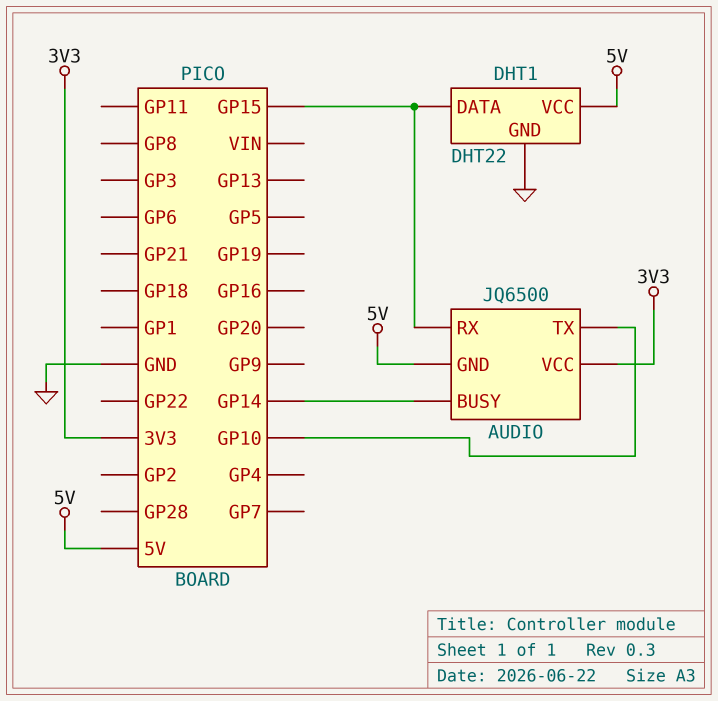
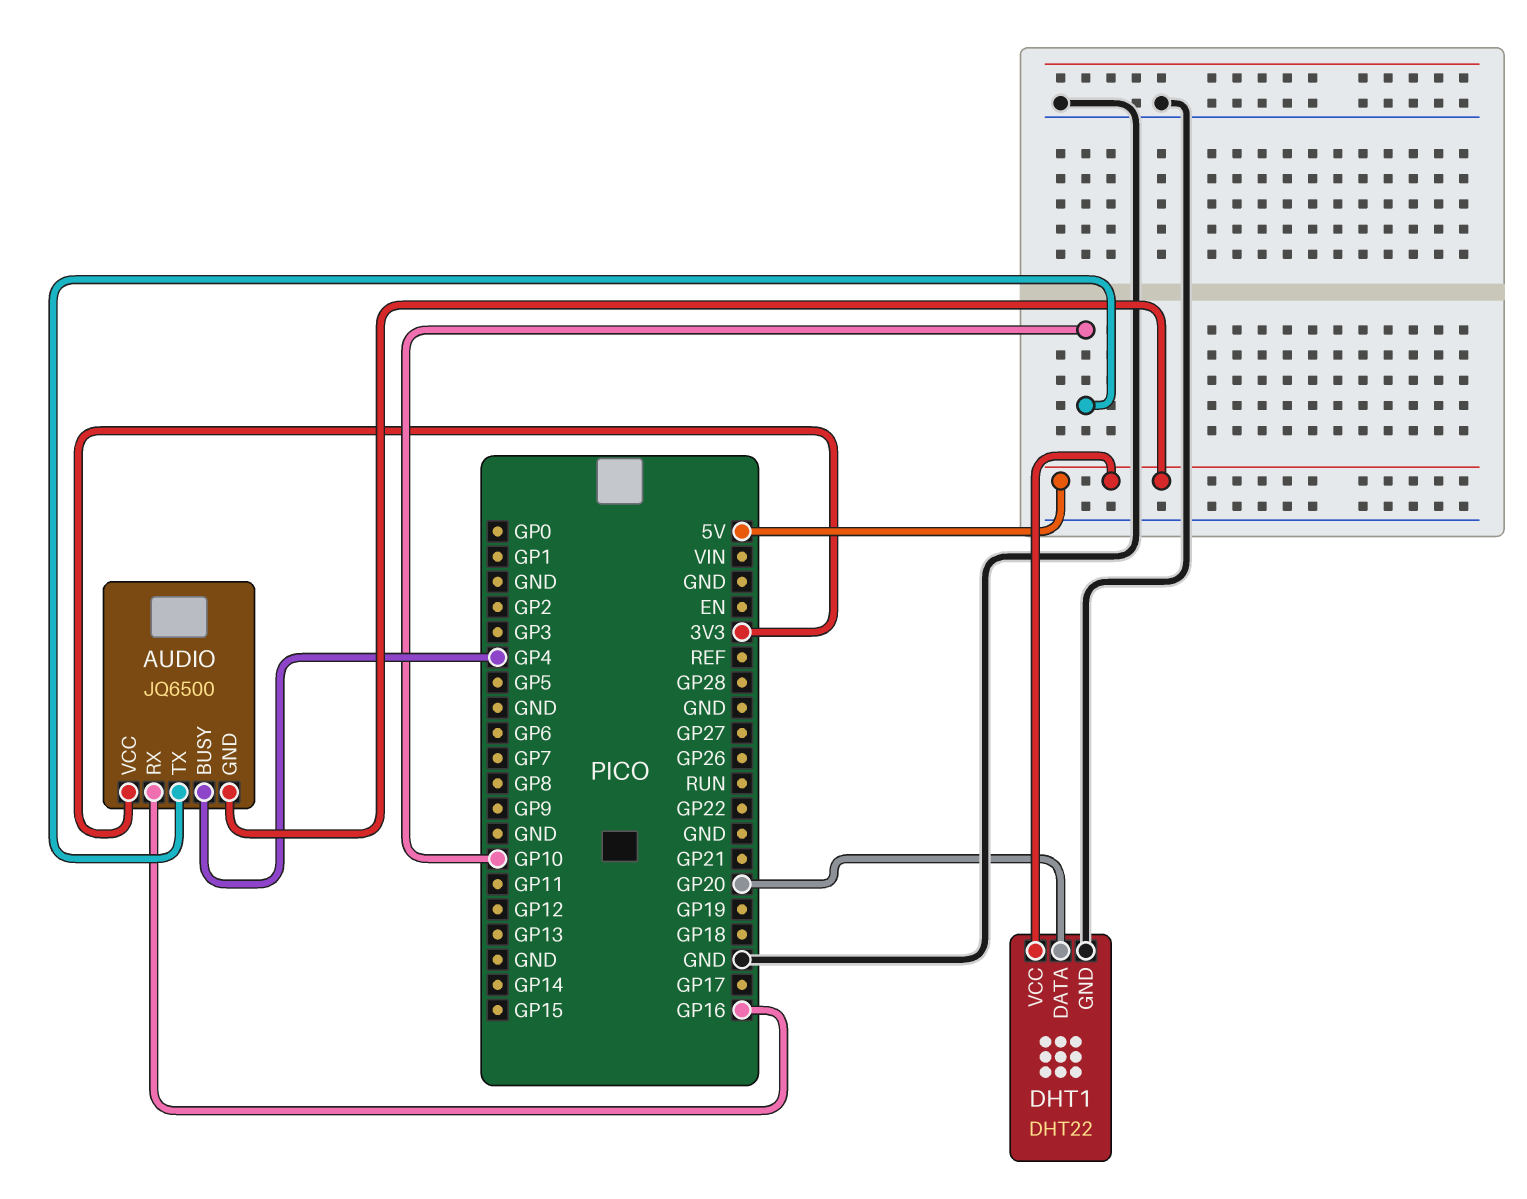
AUDIO pin BUSY: GP14 -> GP4
AUDIO pin RX: GP15 -> GP16
DHT1 pin DATA: GP15 -> GP20

